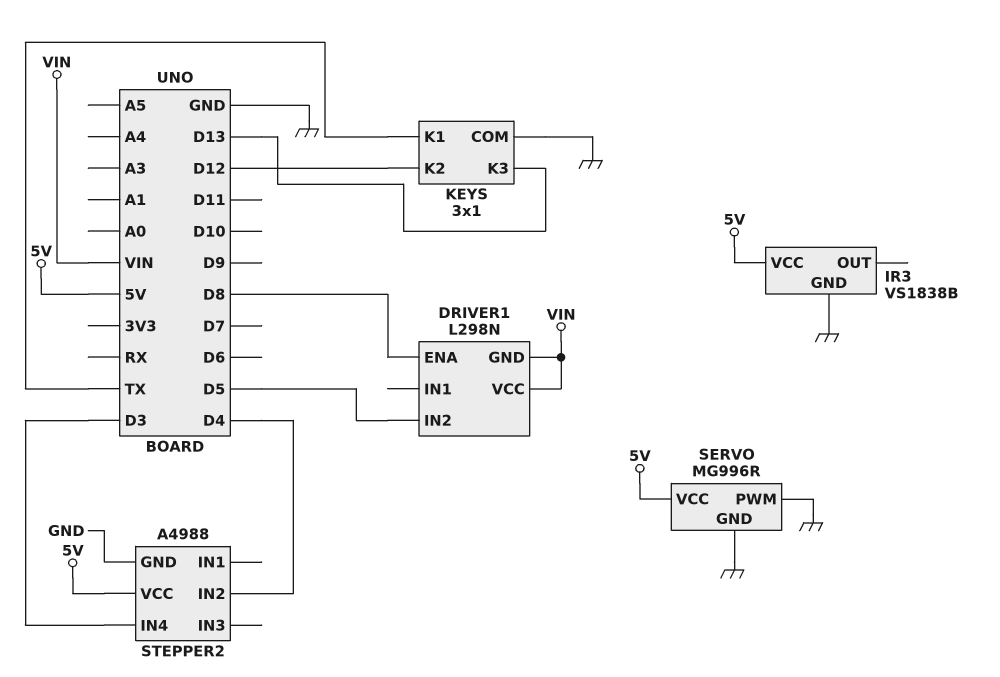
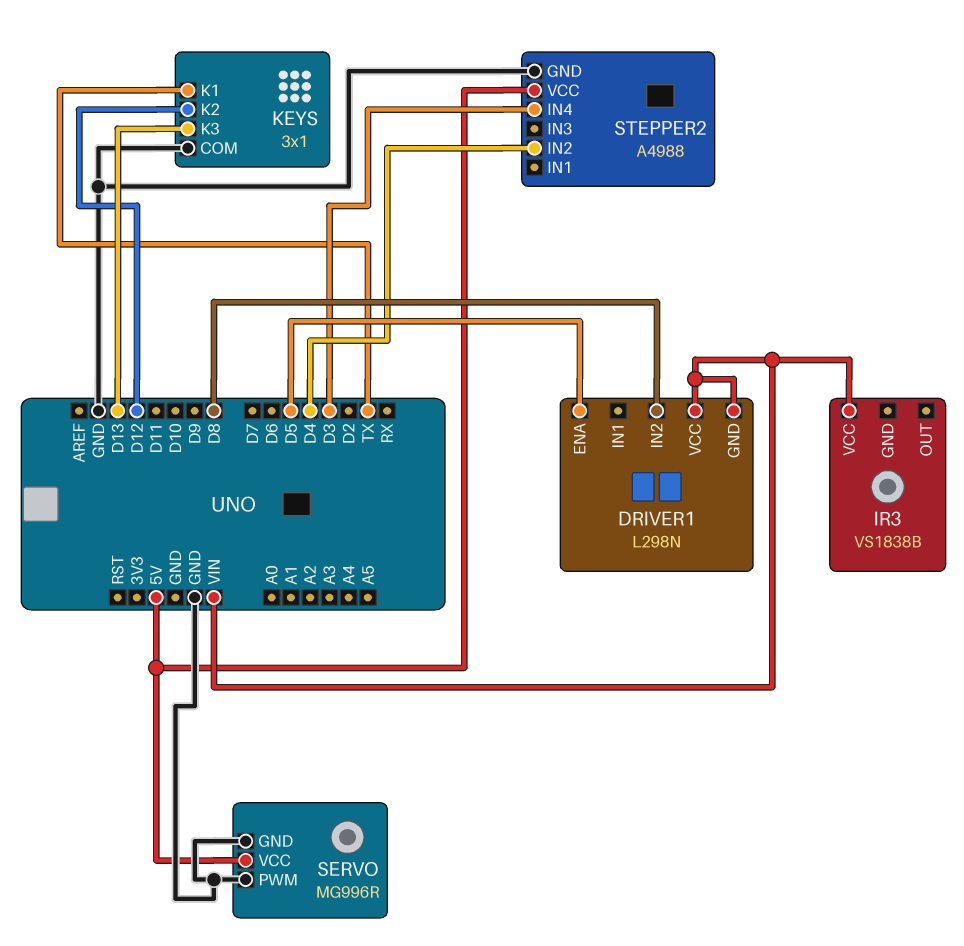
DRIVER1 pin ENA: D8 -> D5
DRIVER1 pin IN2: D5 -> D8
IR3 pin GND: GND -> none
IR3 pin VCC: 5V -> VIN

